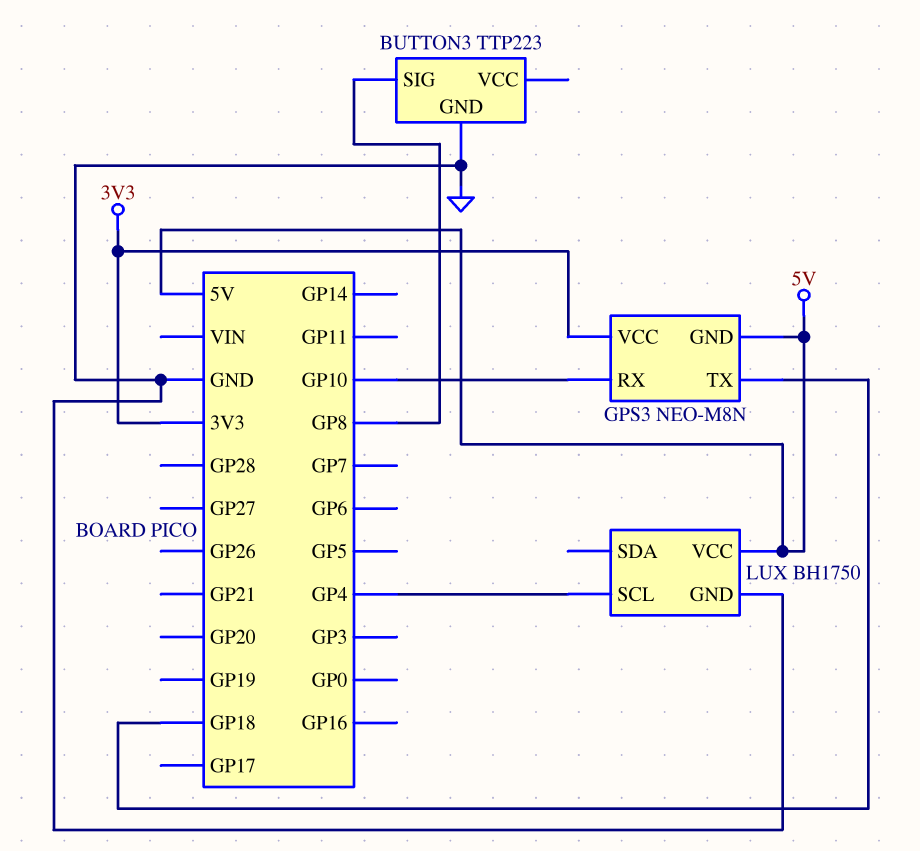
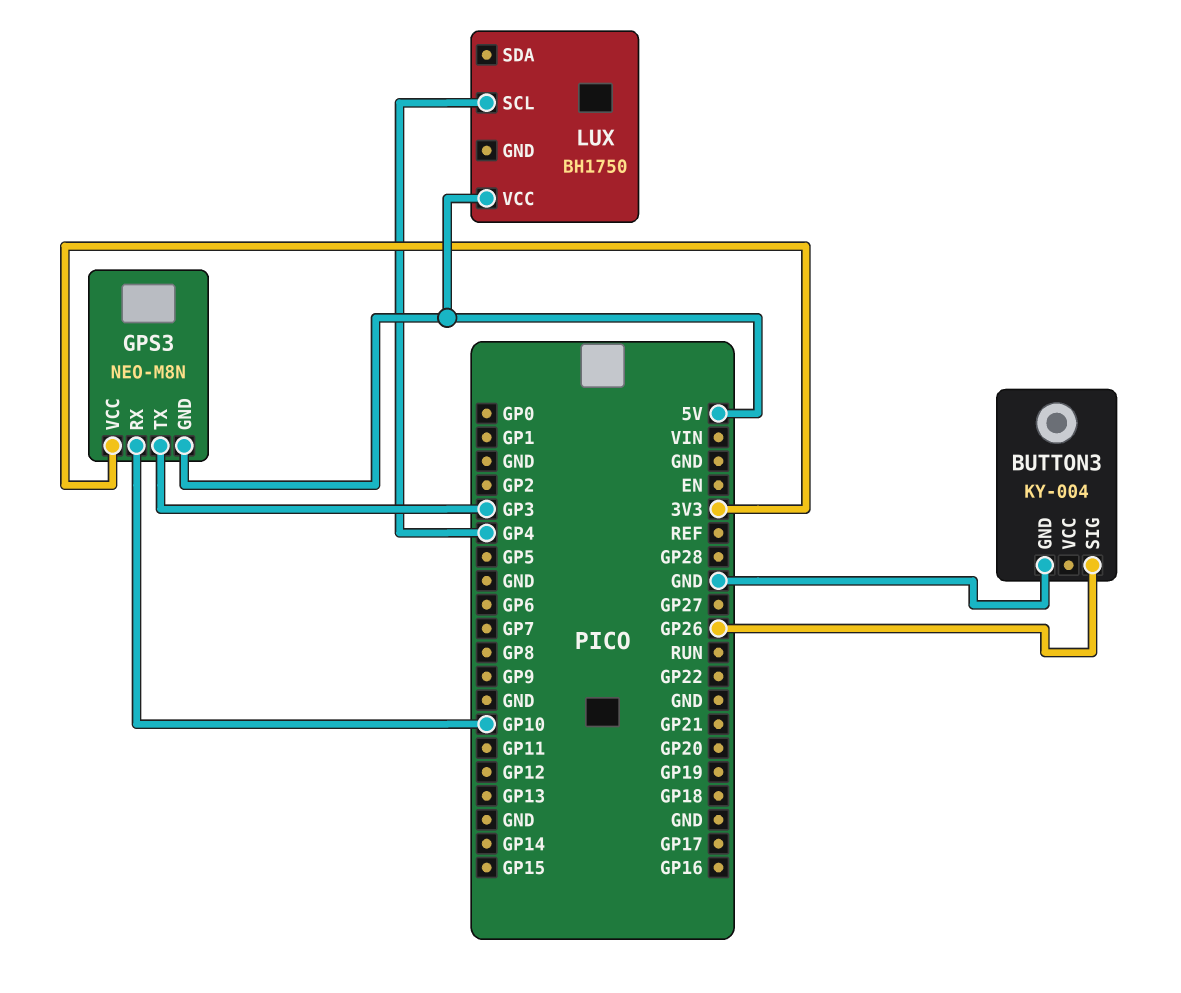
BUTTON3: TTP223 -> KY-004
BUTTON3 pin SIG: GP8 -> GP26
GPS3 pin TX: GP18 -> GP3
LUX pin GND: GND -> none

